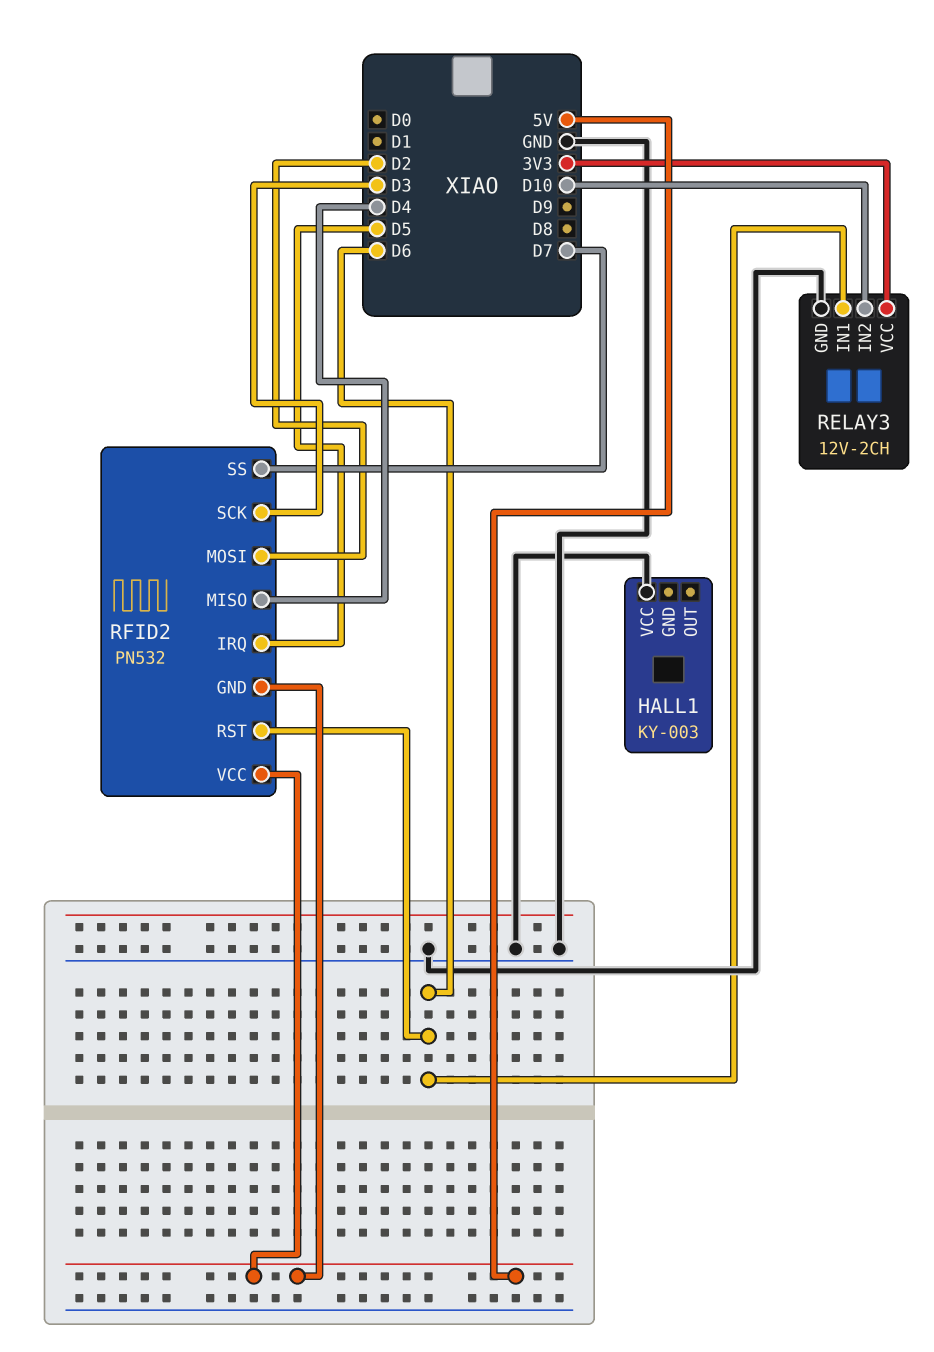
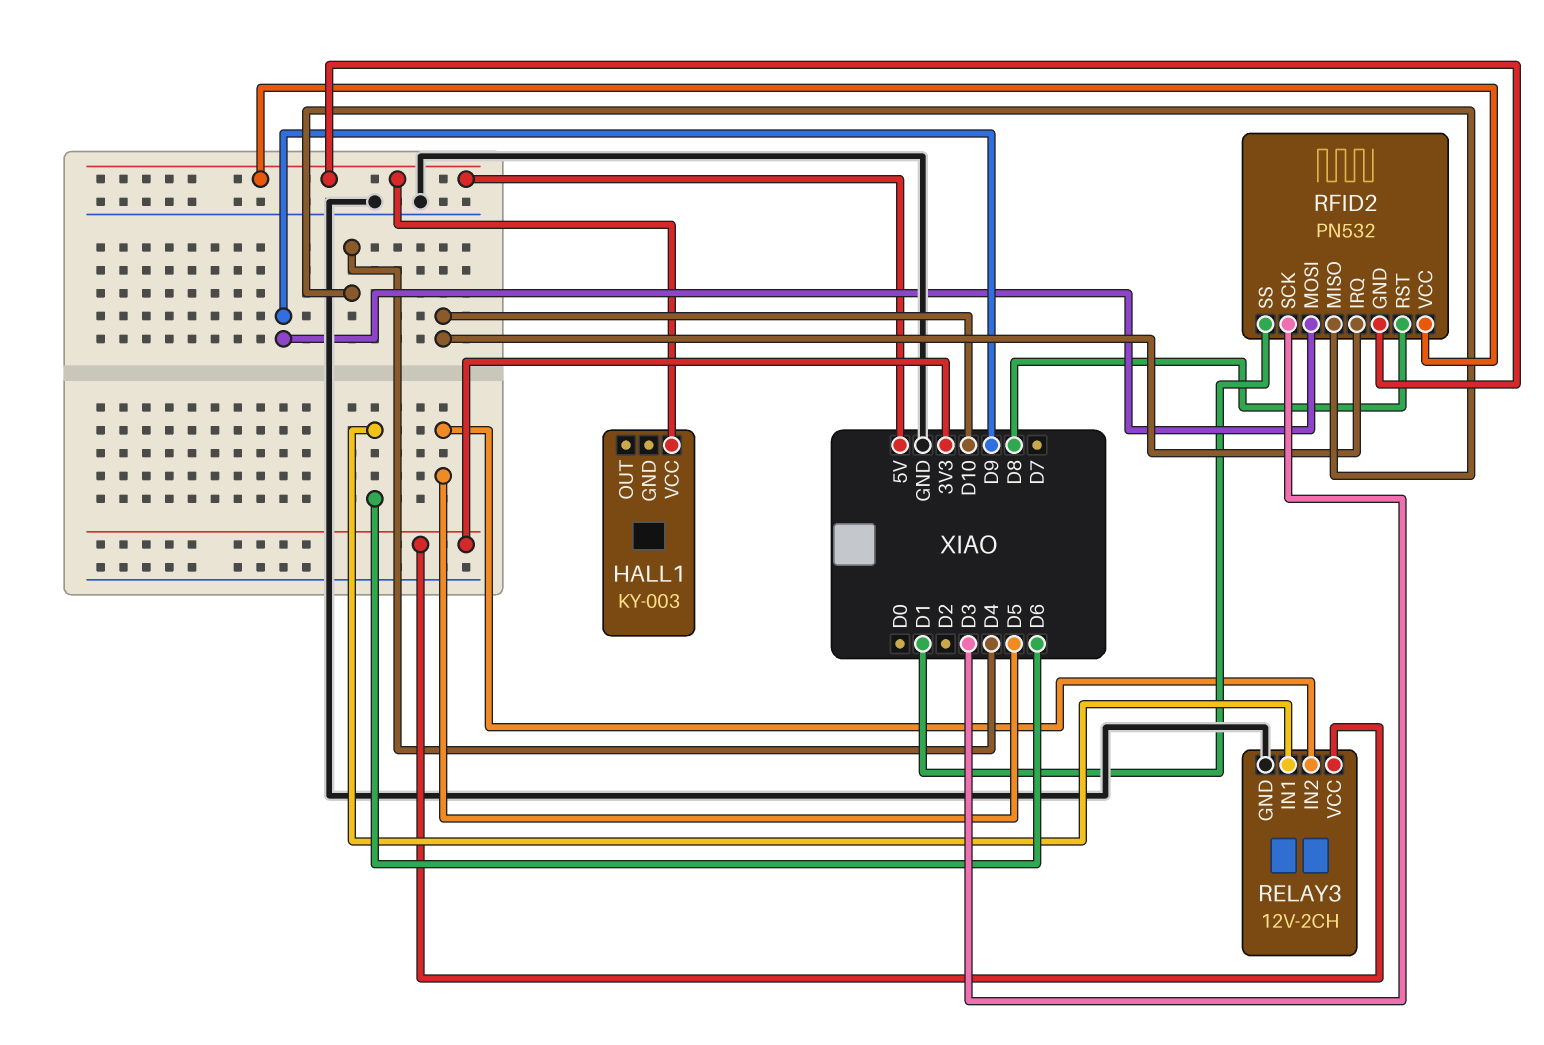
HALL1 pin VCC: GND -> 5V
RELAY3 pin IN2: D10 -> D5
RFID2 pin IRQ: D5 -> D10
RFID2 pin MOSI: D2 -> D9
RFID2 pin RST: D6 -> D8
RFID2 pin SS: D7 -> D1

